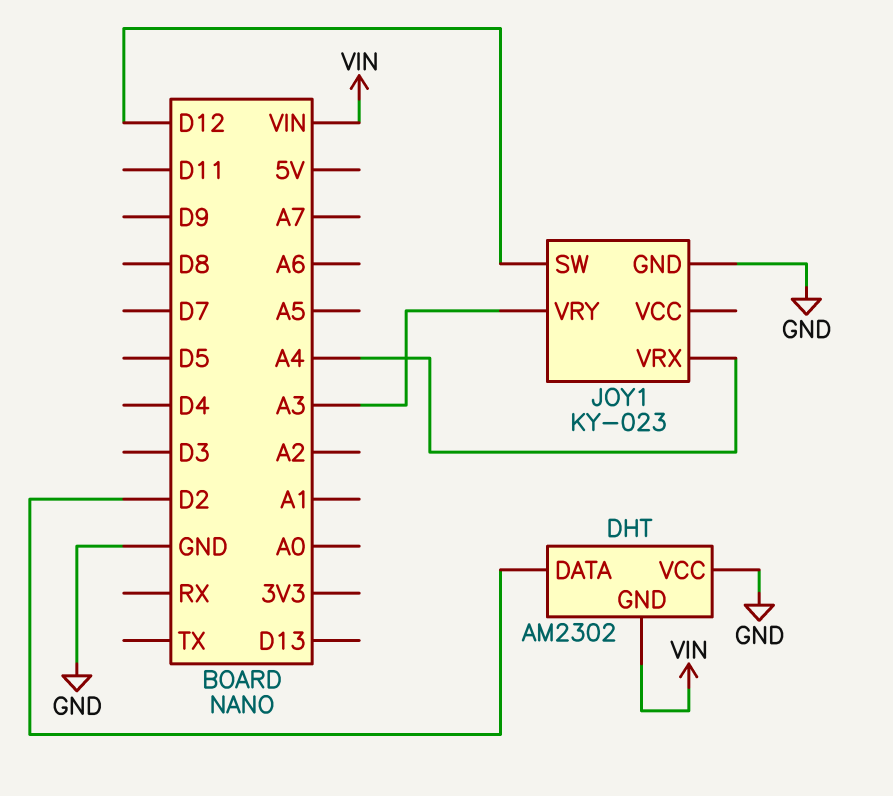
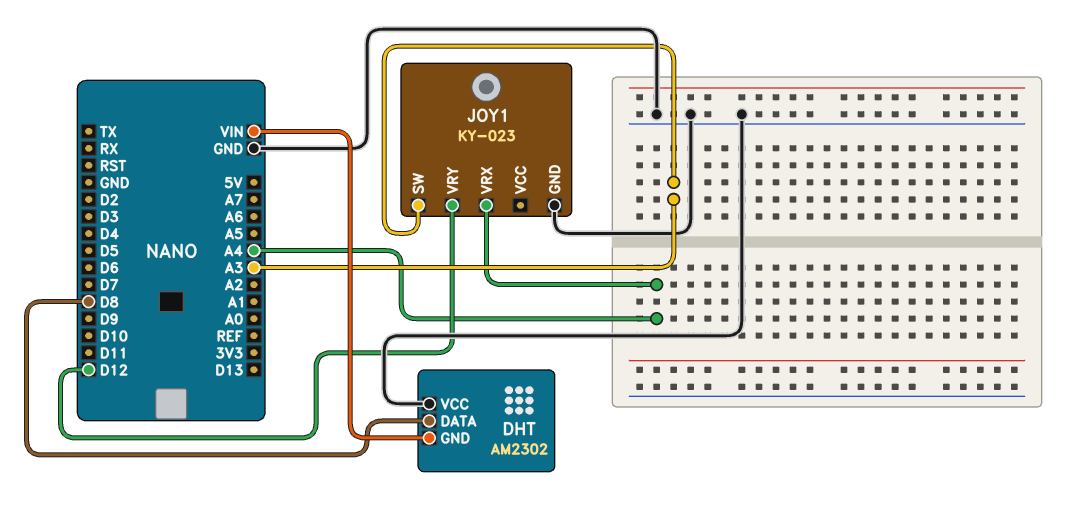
DHT pin DATA: D2 -> D8
JOY1 pin SW: D12 -> A3
JOY1 pin VRY: A3 -> D12

